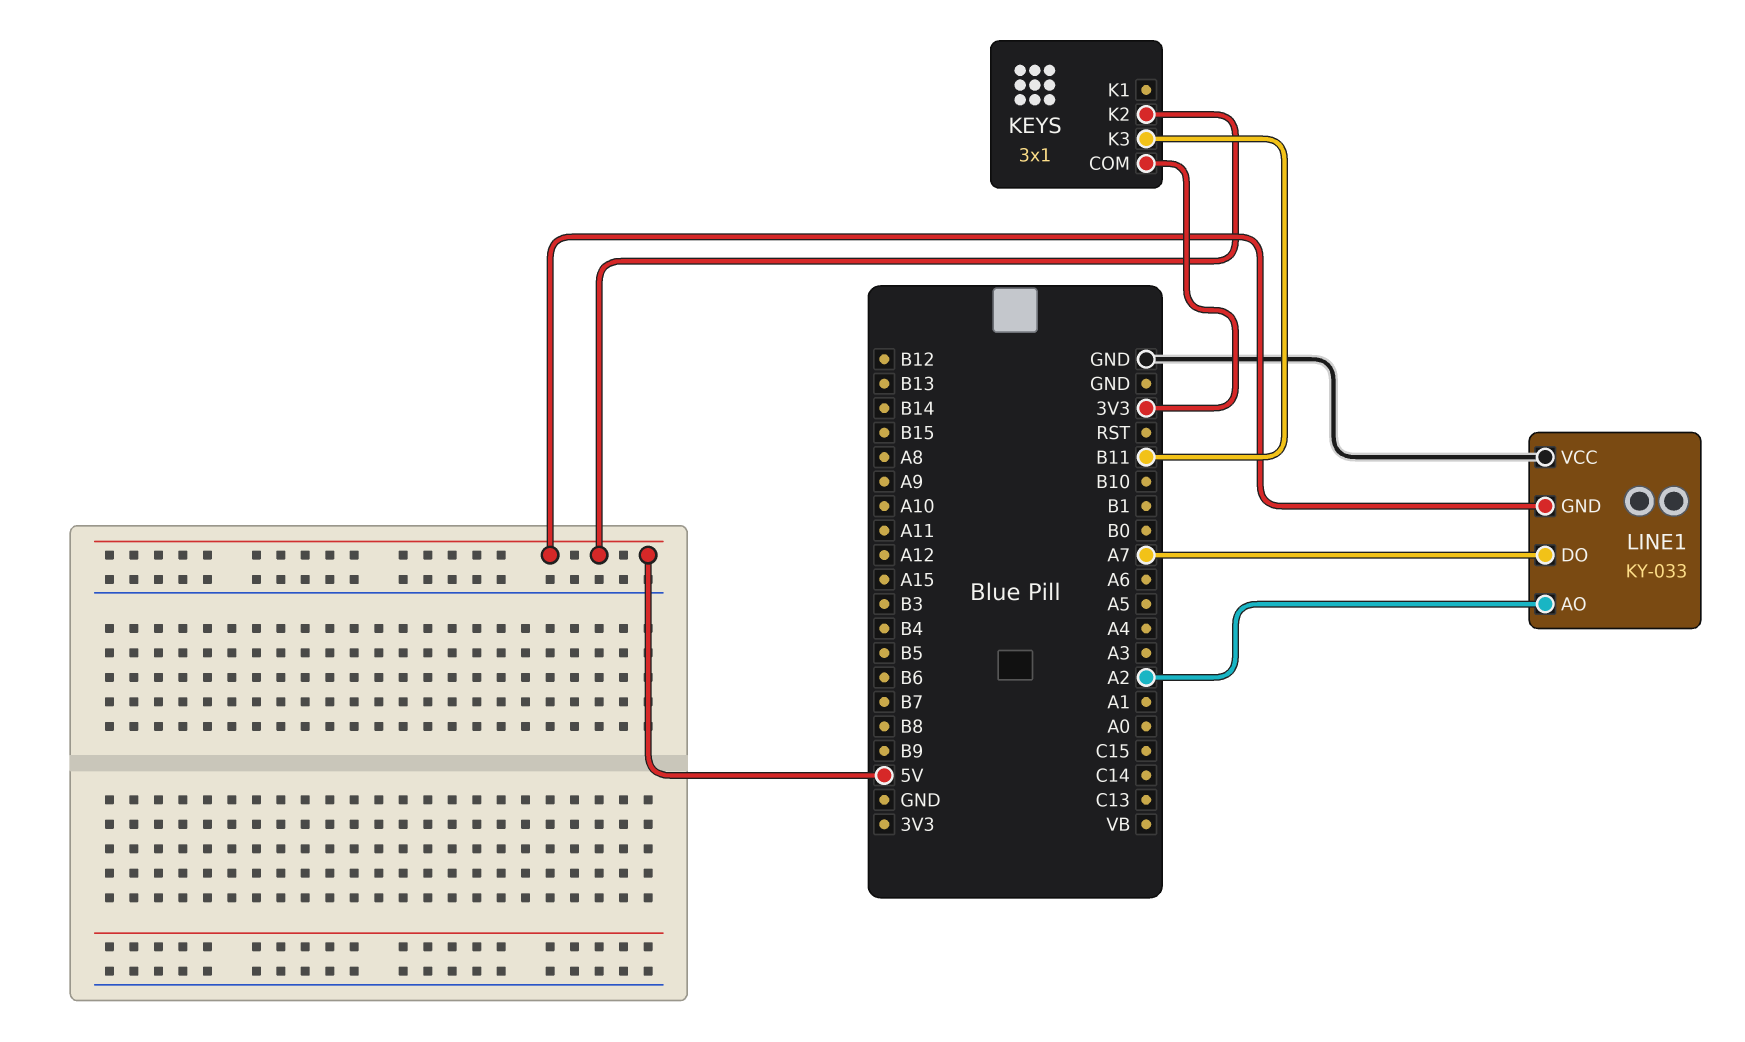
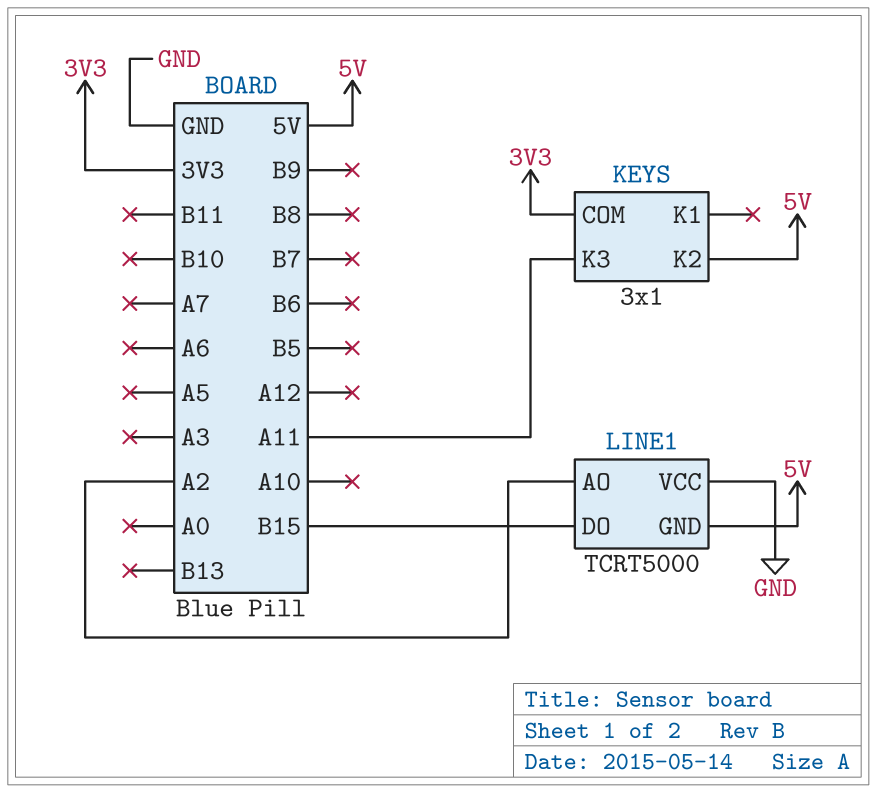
KEYS pin K3: B11 -> A11
LINE1: KY-033 -> TCRT5000
LINE1 pin DO: A7 -> B15

